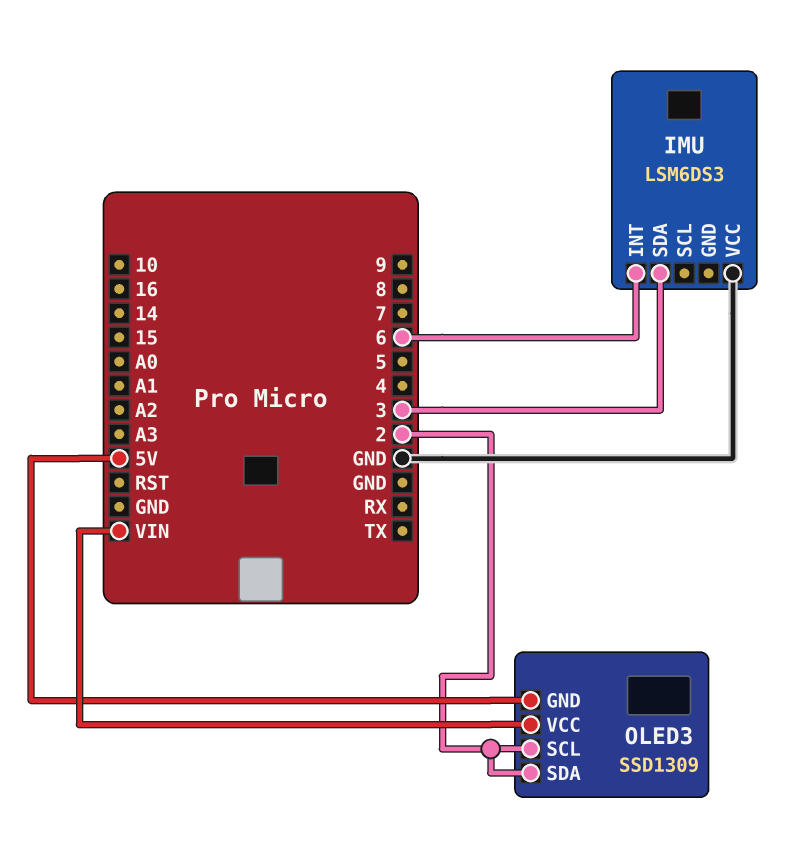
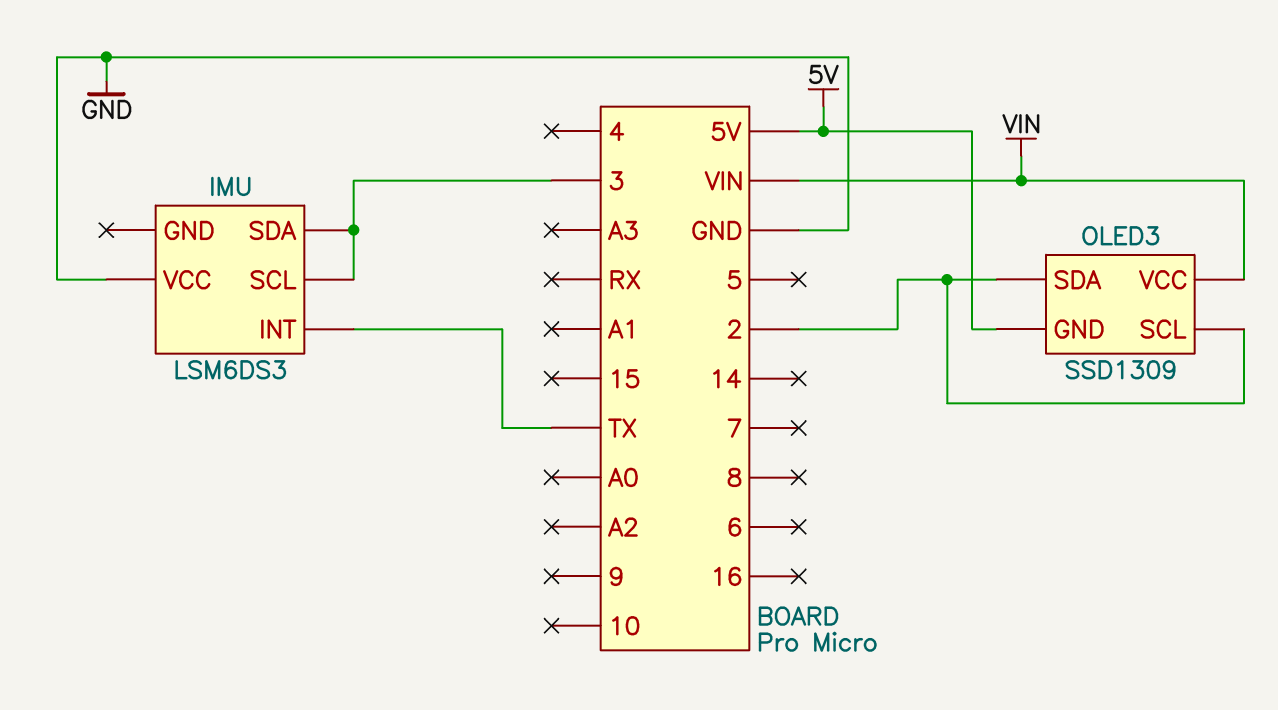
IMU pin INT: 6 -> TX
IMU pin SCL: none -> 3

